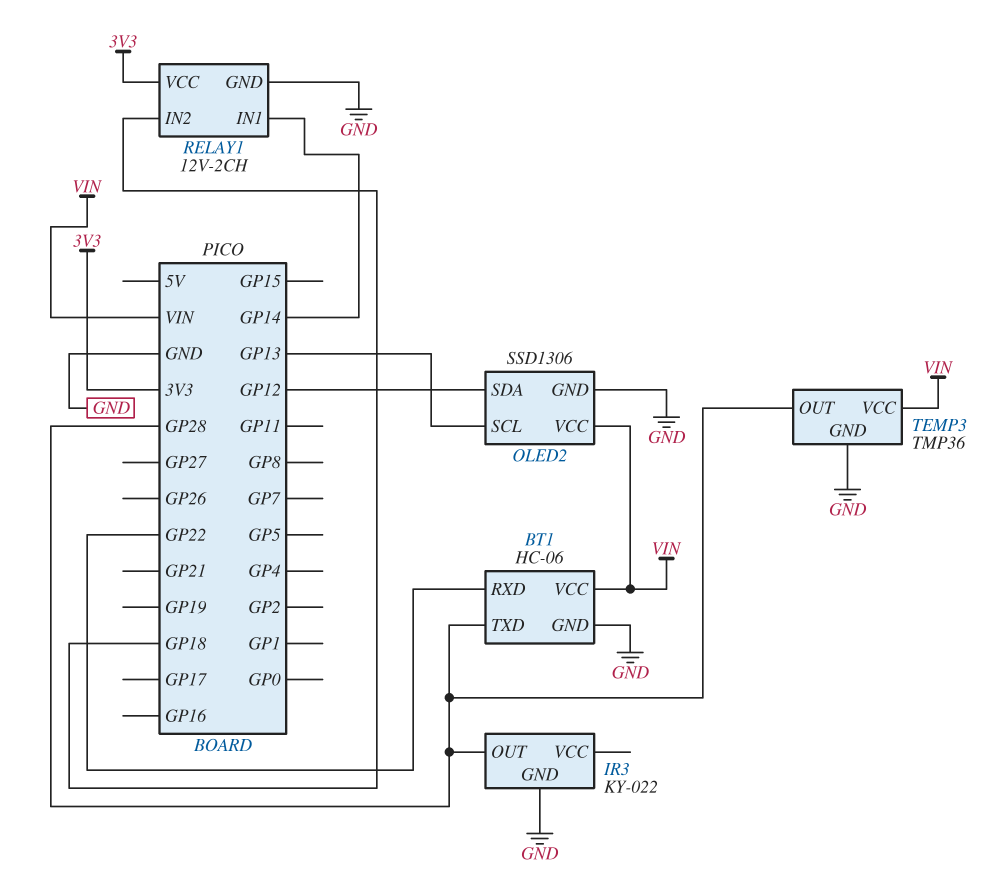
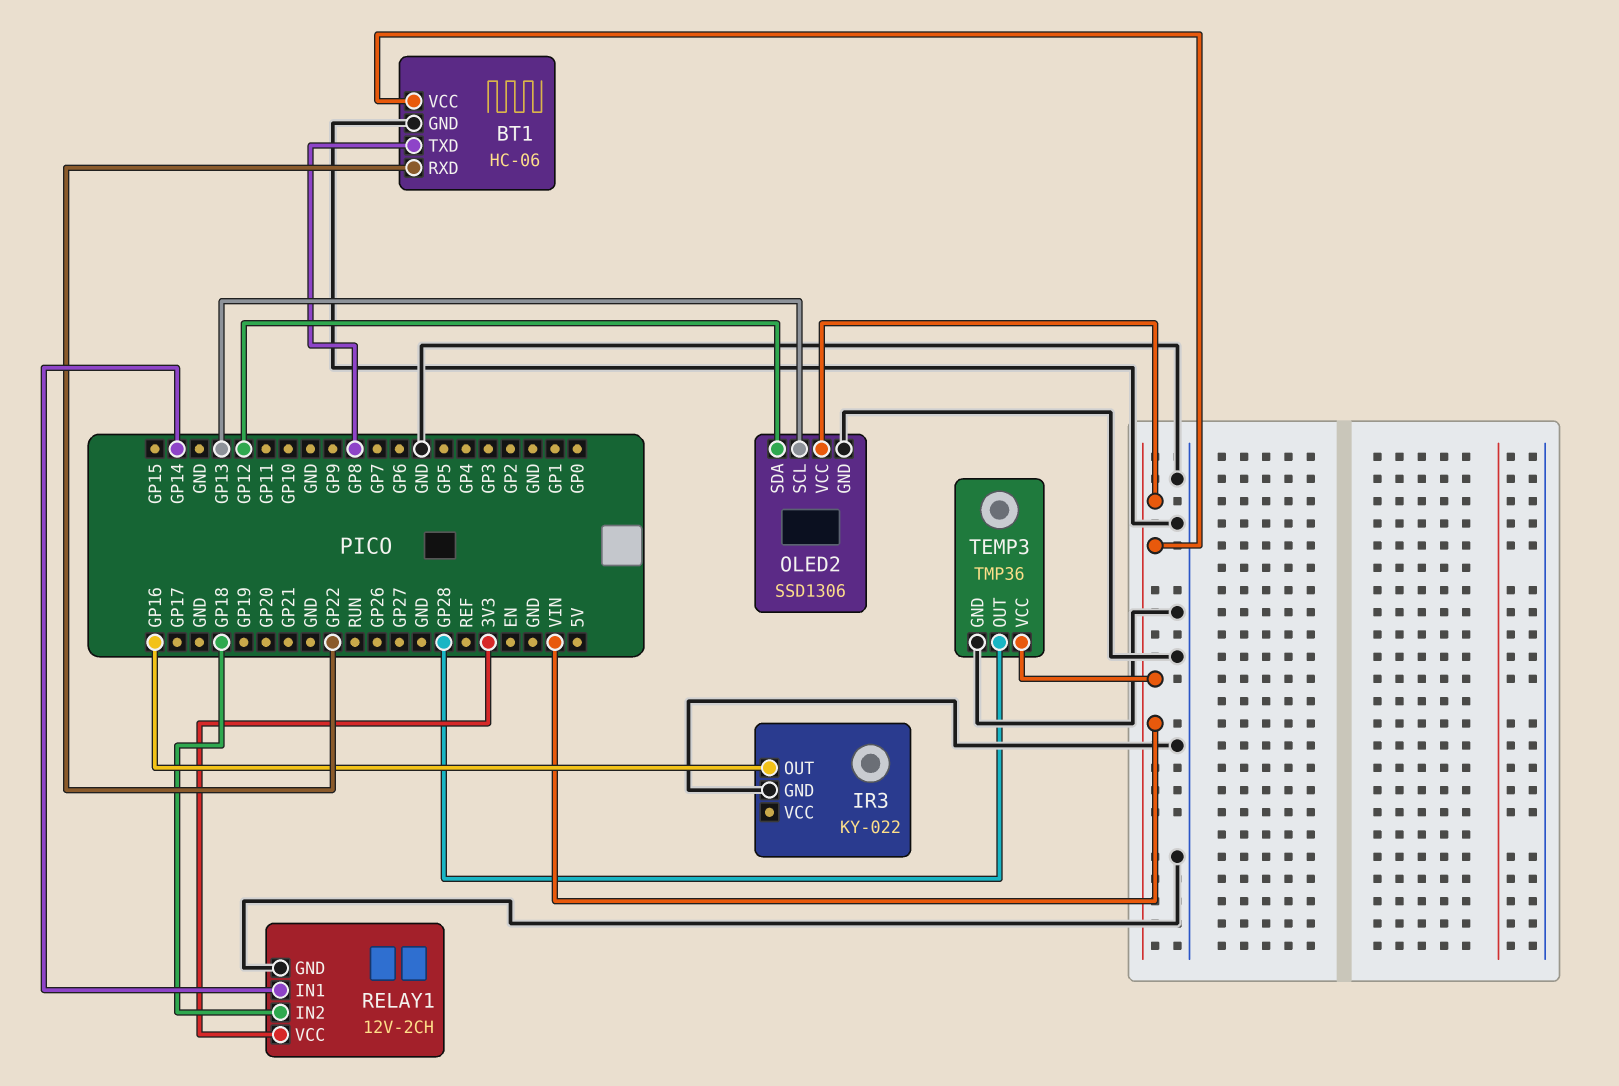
BT1 pin TXD: GP28 -> GP8
IR3 pin OUT: GP28 -> GP16

